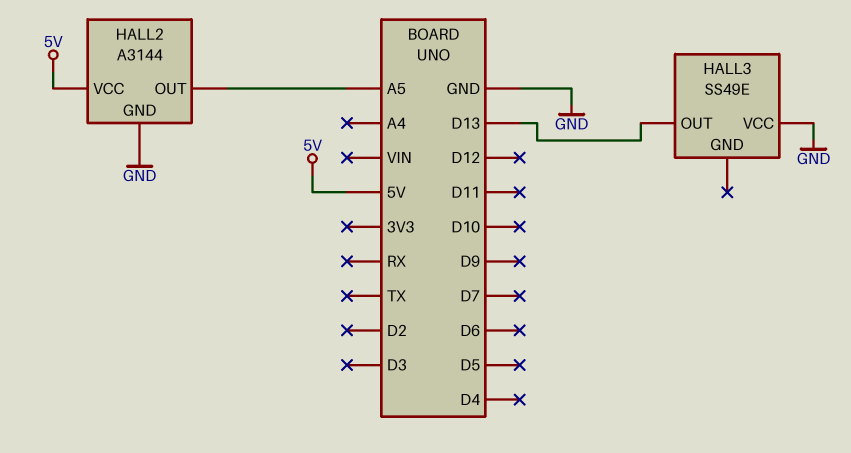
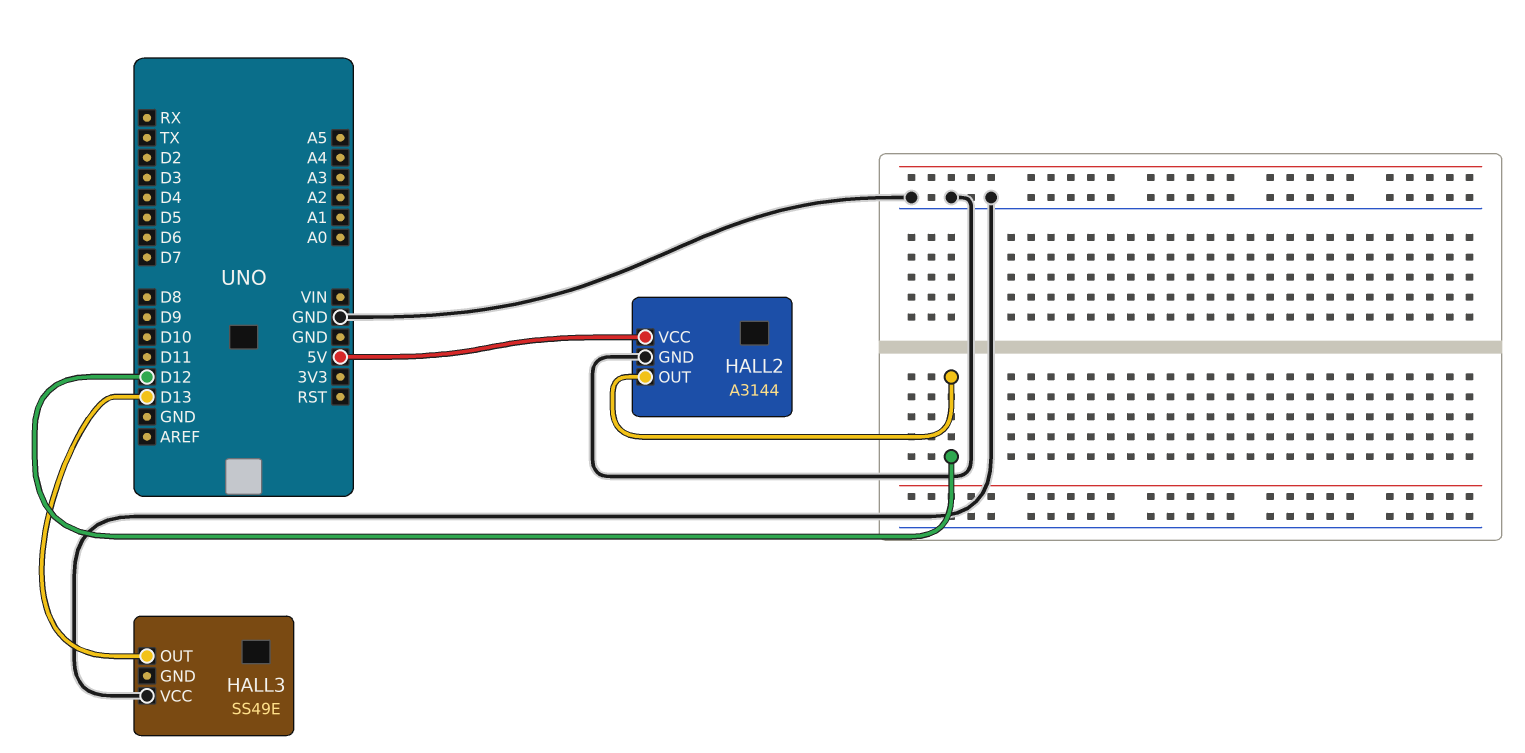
HALL2 pin OUT: A5 -> D12

